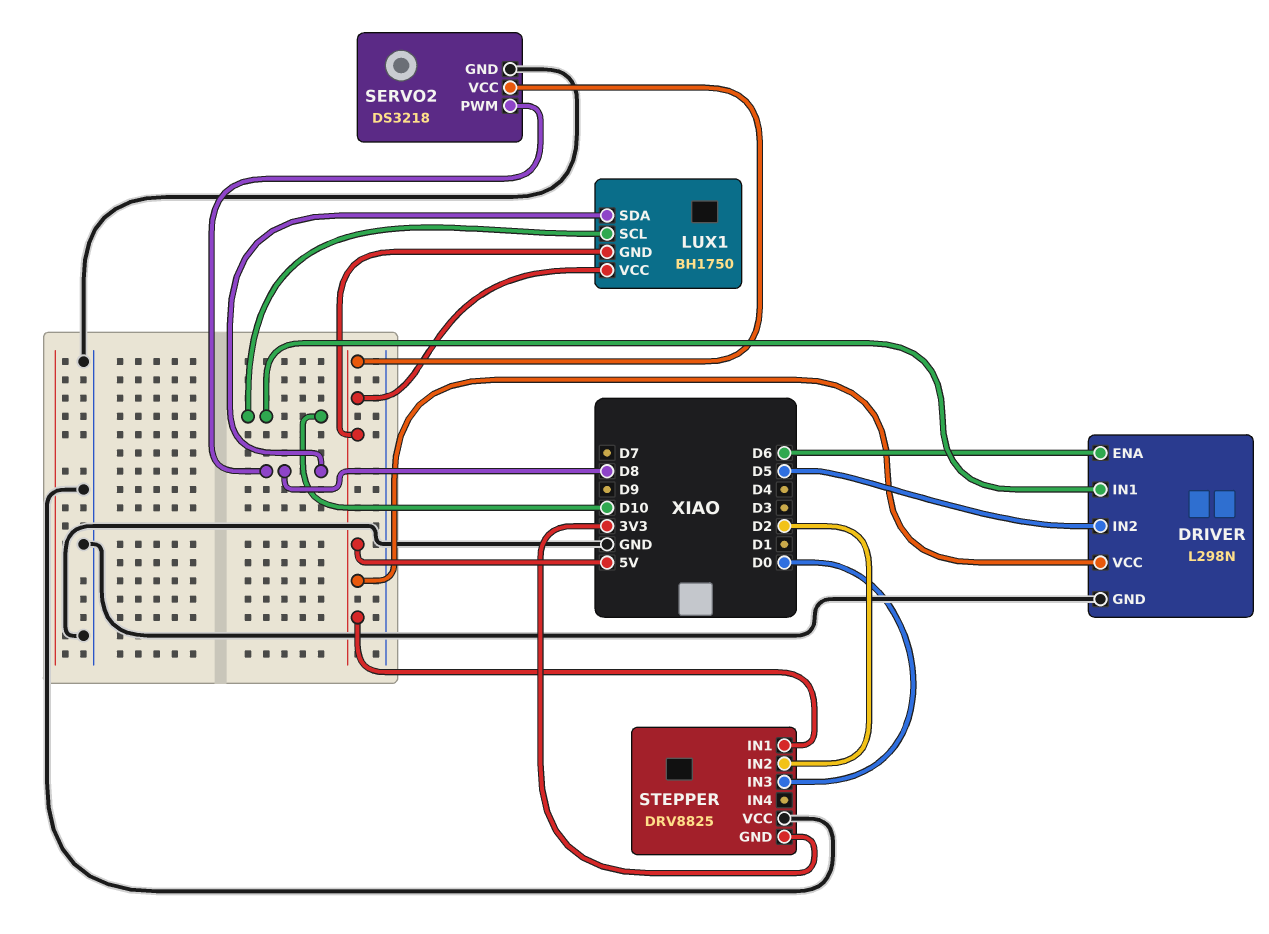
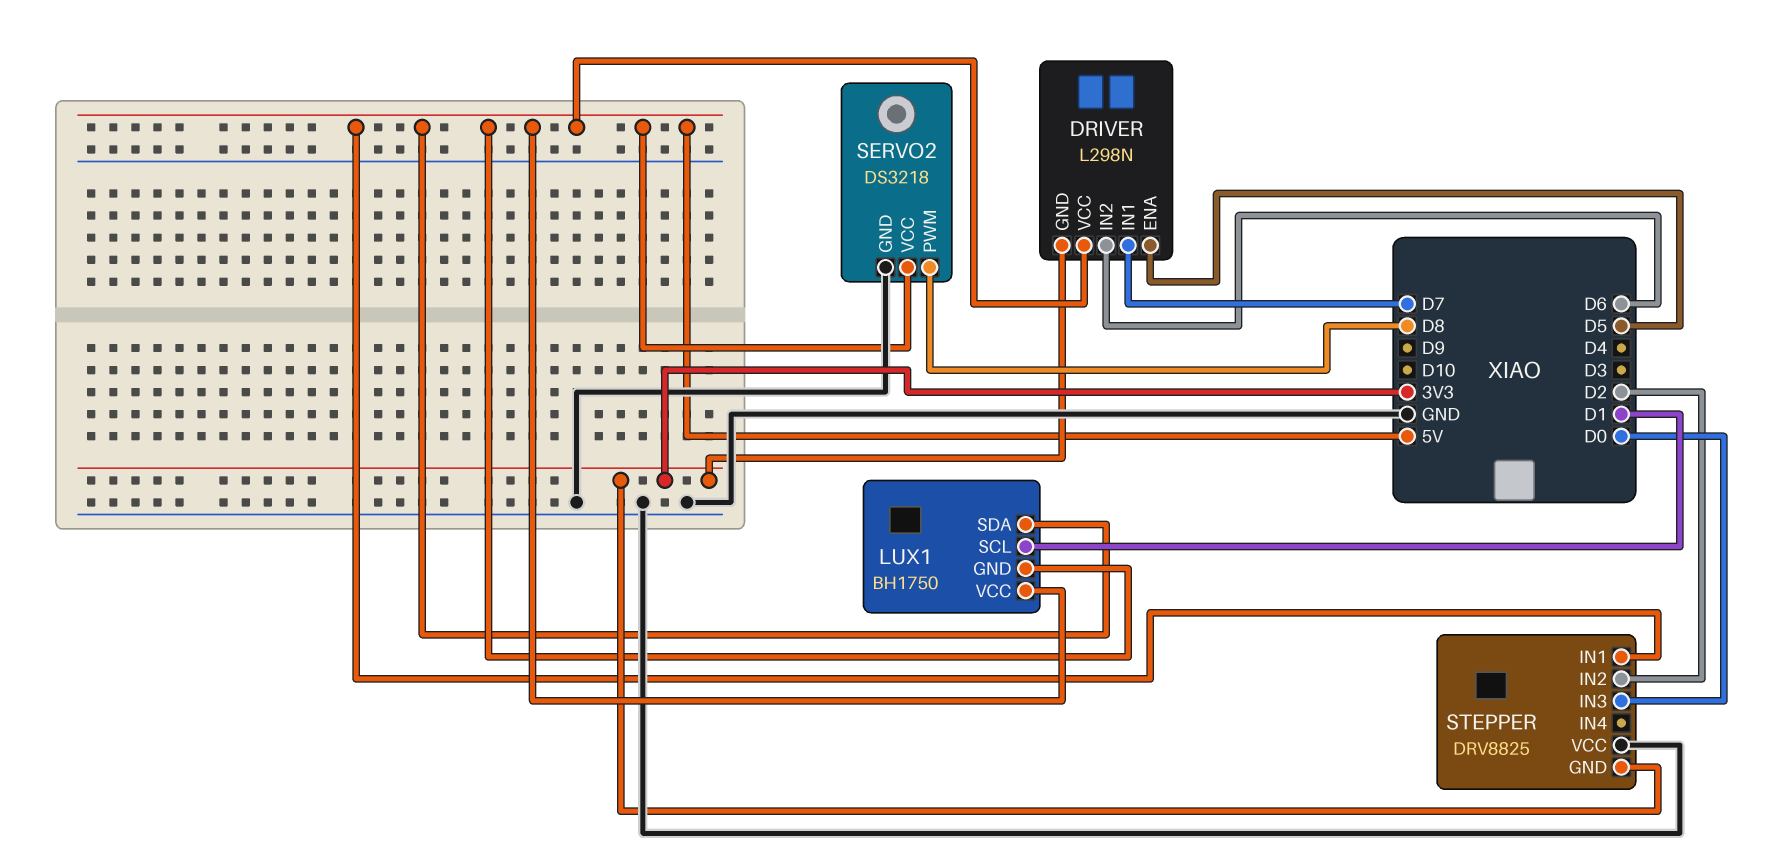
DRIVER pin ENA: D6 -> D5
DRIVER pin GND: GND -> 3V3
DRIVER pin IN1: D10 -> D7
DRIVER pin IN2: D5 -> D6
LUX1 pin SCL: D10 -> D1
LUX1 pin SDA: D8 -> 5V

